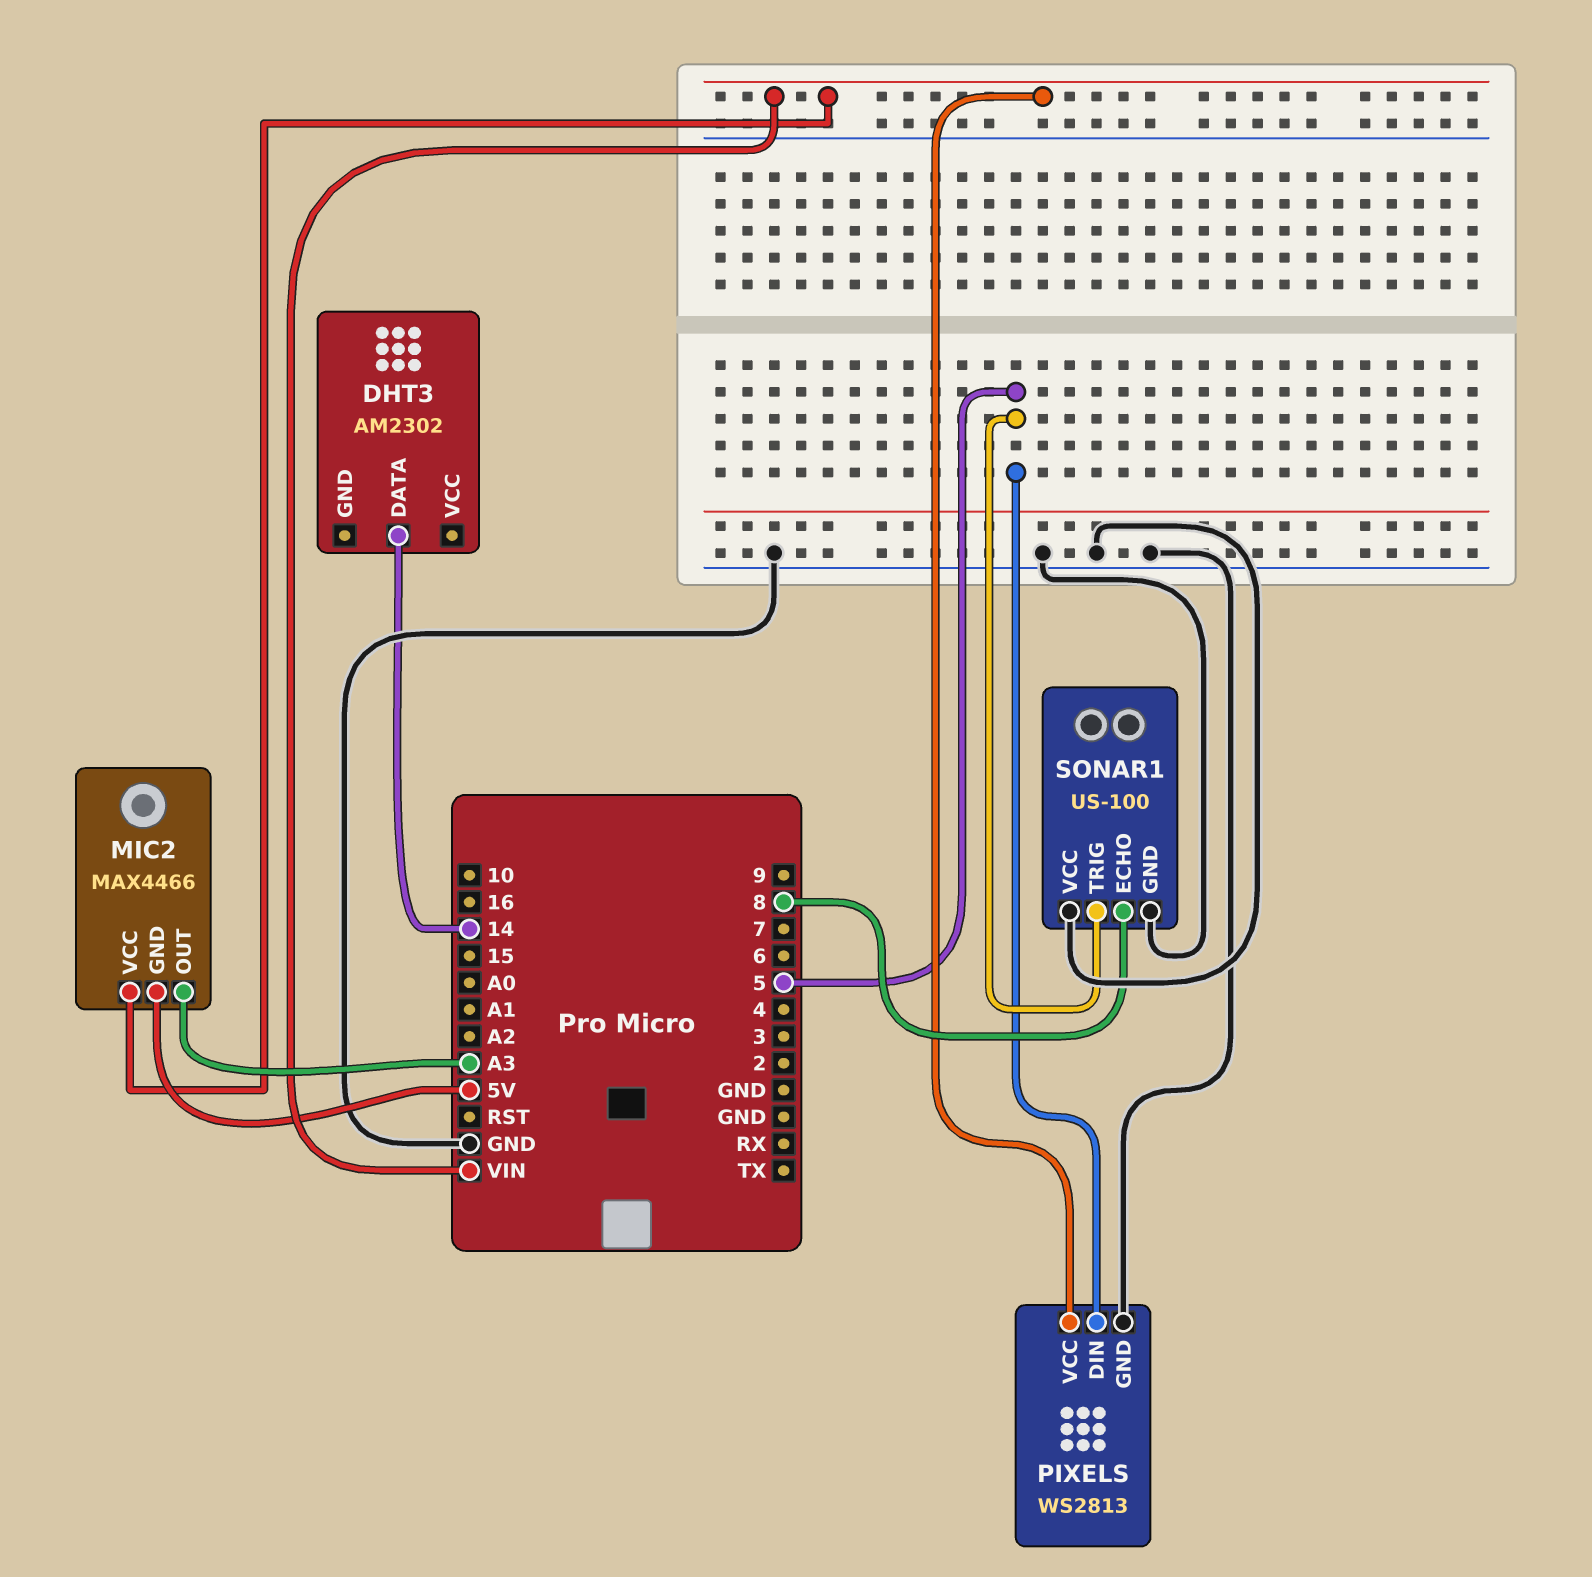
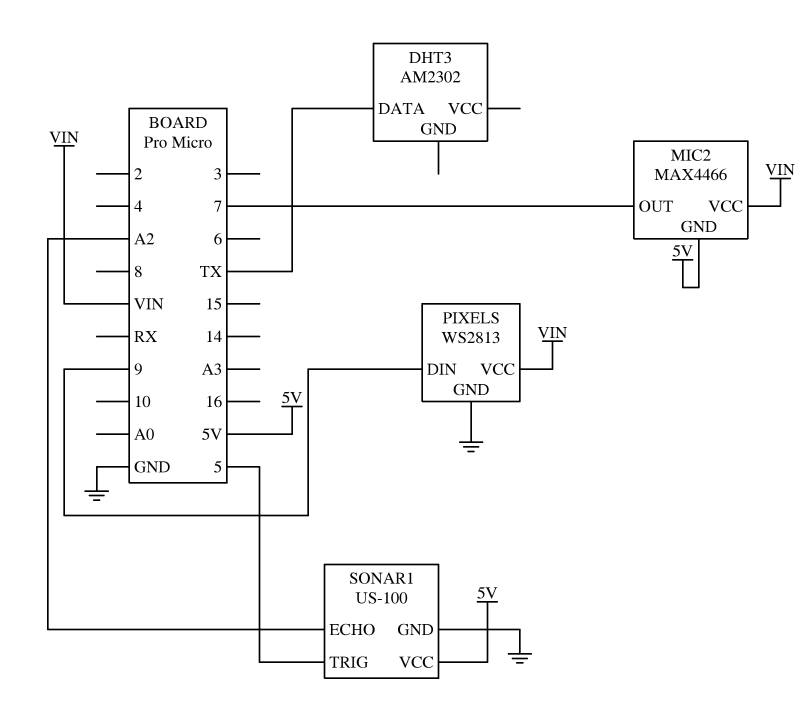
DHT3 pin DATA: 14 -> TX
MIC2 pin OUT: A3 -> 7
PIXELS pin DIN: 5 -> 9
SONAR1 pin ECHO: 8 -> A2
SONAR1 pin VCC: GND -> 5V

